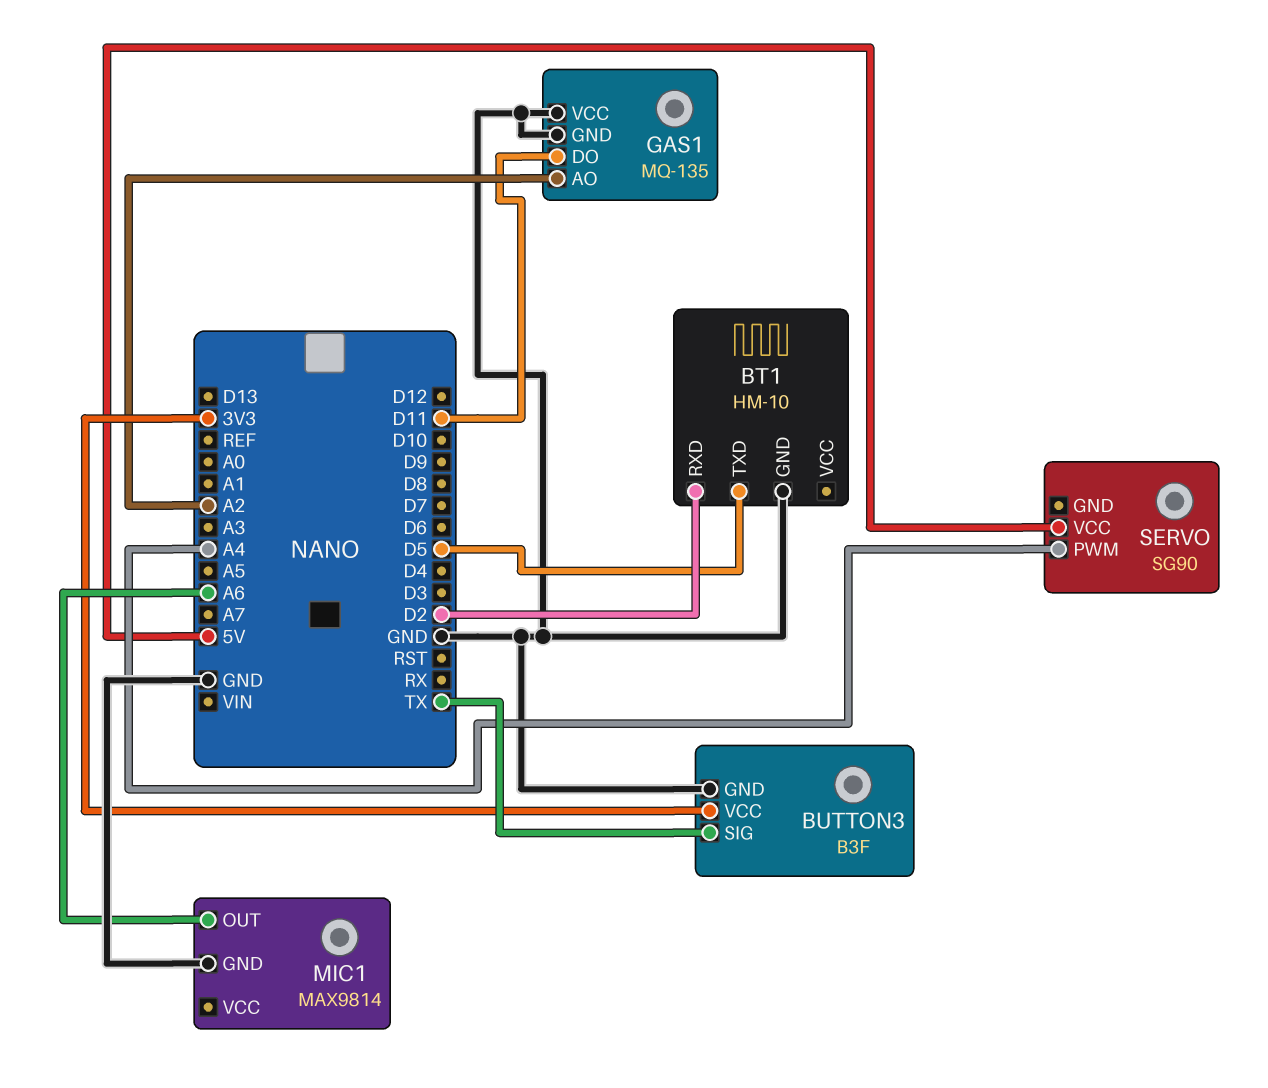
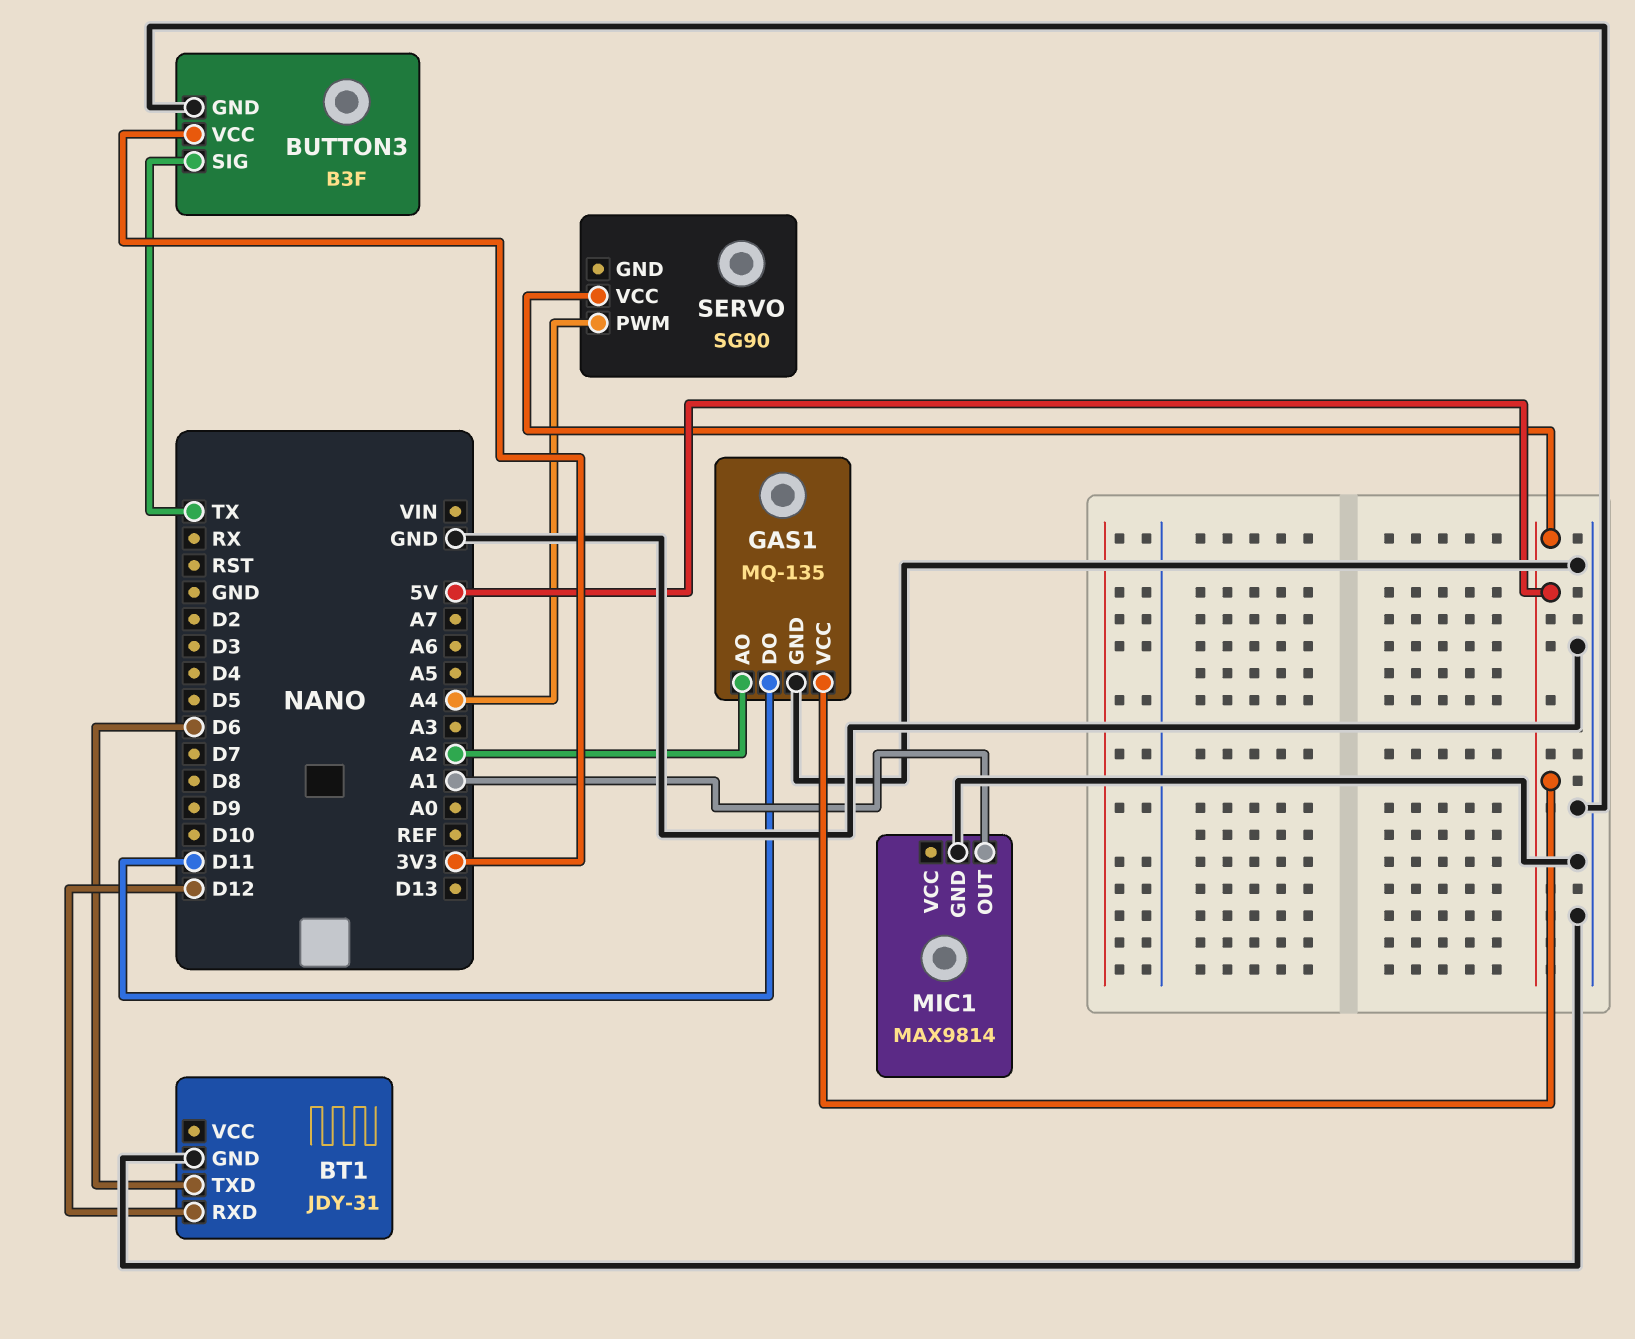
BT1: HM-10 -> JDY-31
BT1 pin RXD: D2 -> D12
BT1 pin TXD: D5 -> D6
GAS1 pin VCC: GND -> 5V
MIC1 pin OUT: A6 -> A1

